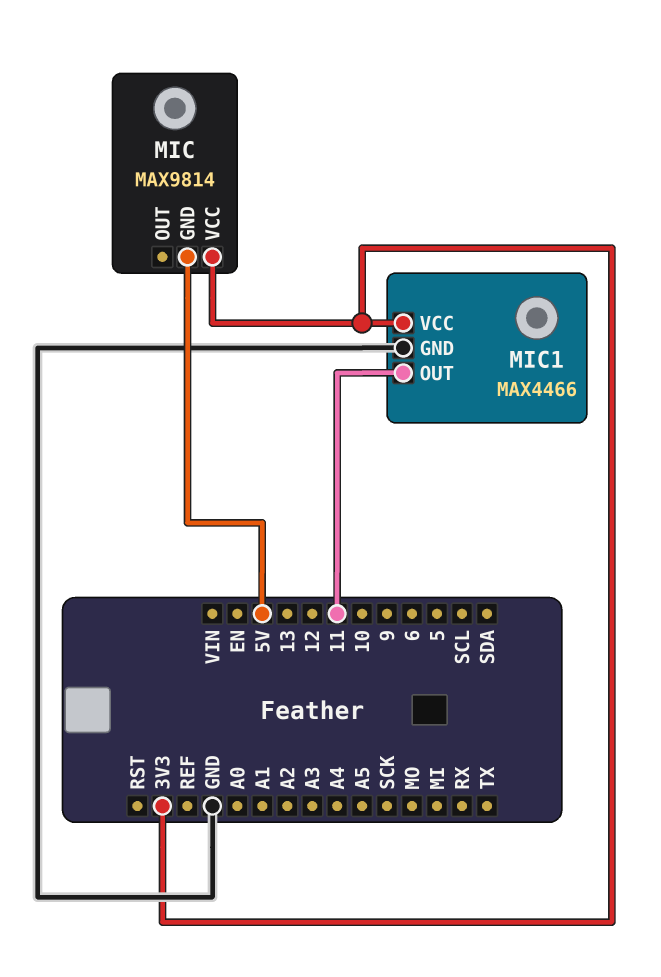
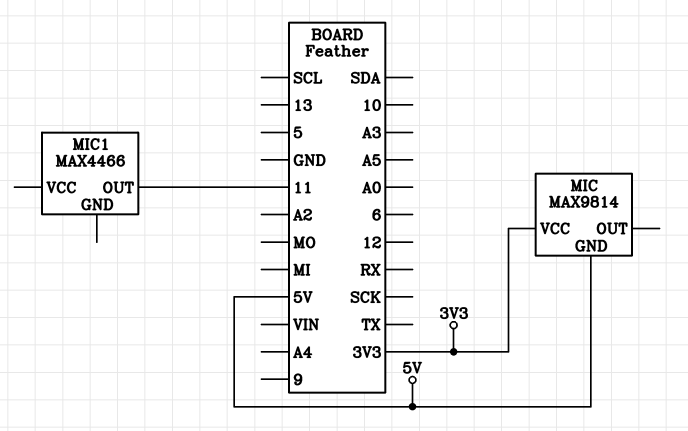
MIC1 pin GND: GND -> none
MIC1 pin VCC: 3V3 -> none

